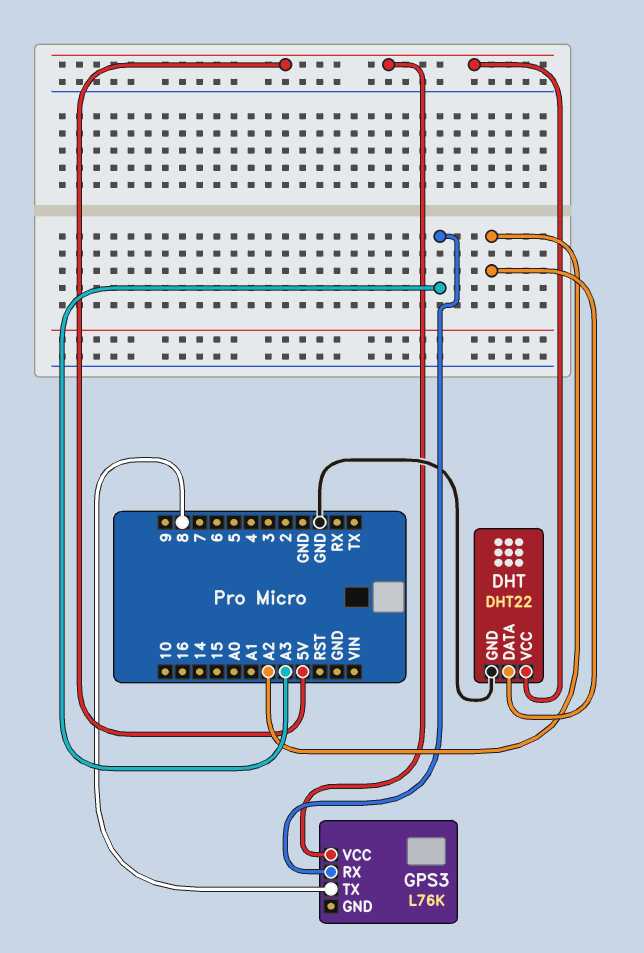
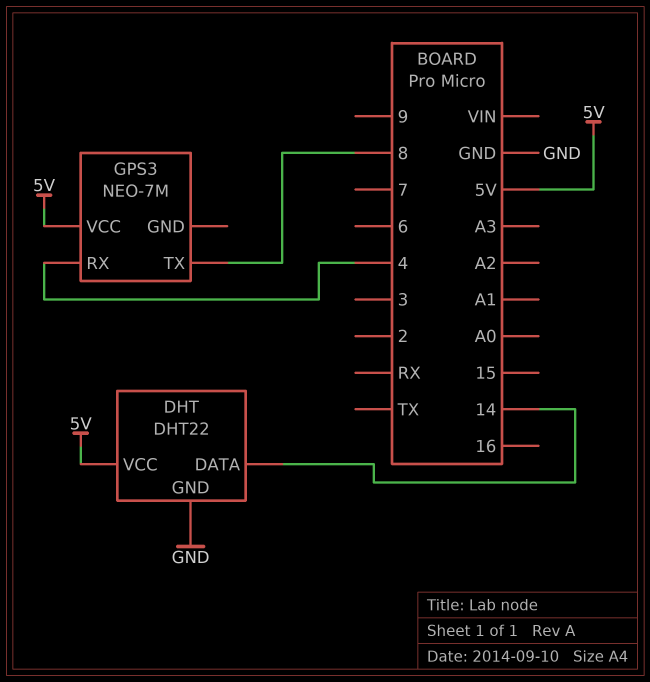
DHT pin DATA: A2 -> 14
GPS3: L76K -> NEO-7M
GPS3 pin RX: A3 -> 4

